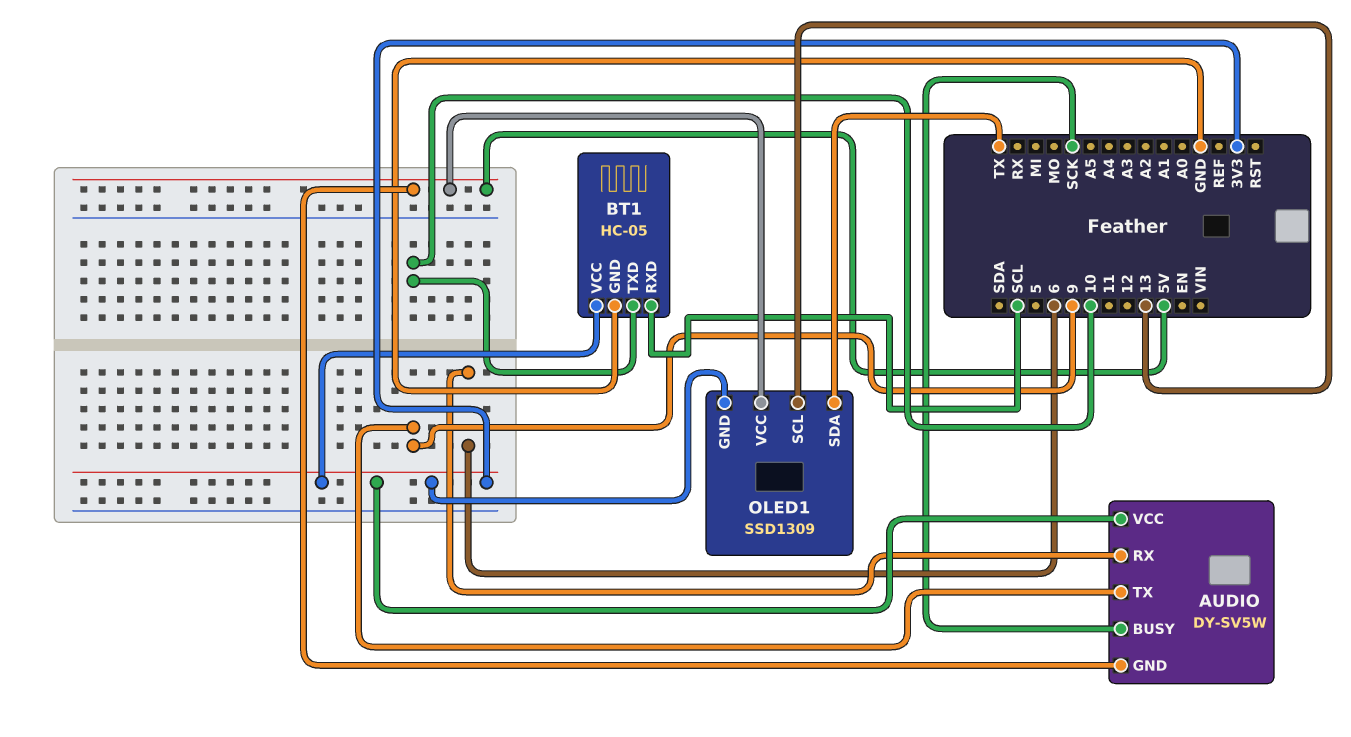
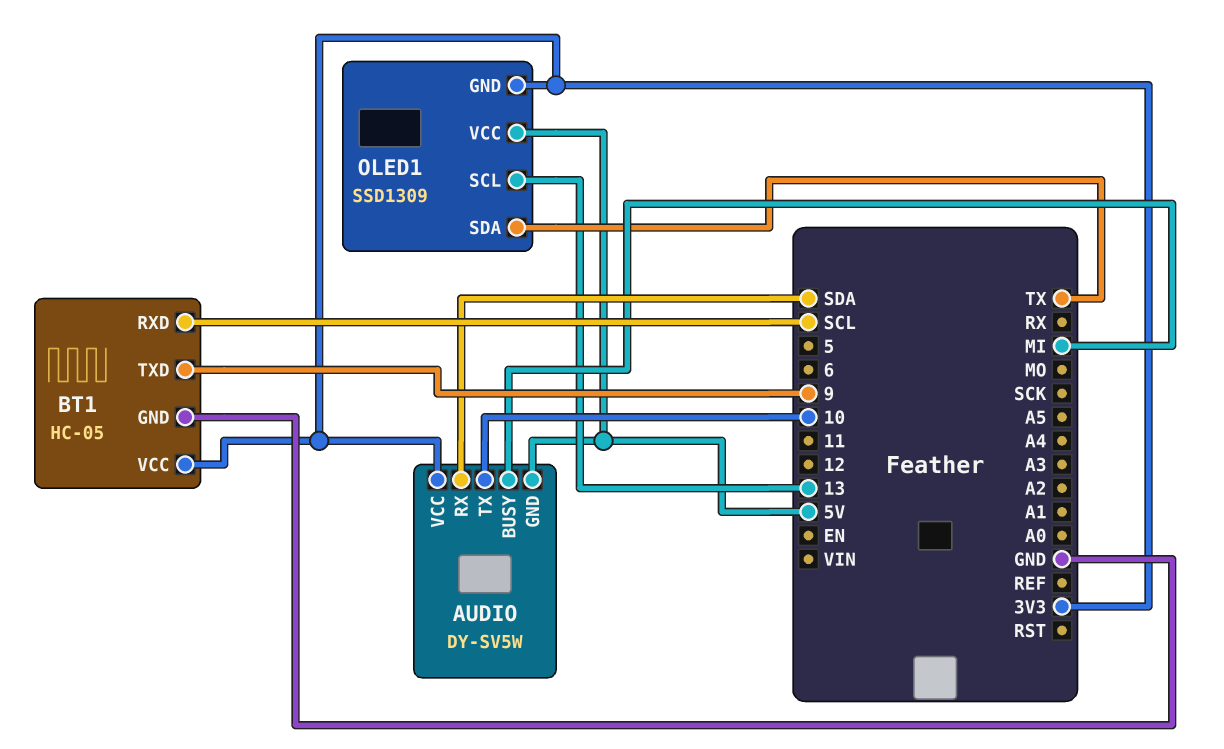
AUDIO pin BUSY: SCK -> MI
AUDIO pin RX: 6 -> SDA
AUDIO pin TX: 9 -> 10
BT1 pin TXD: 10 -> 9

